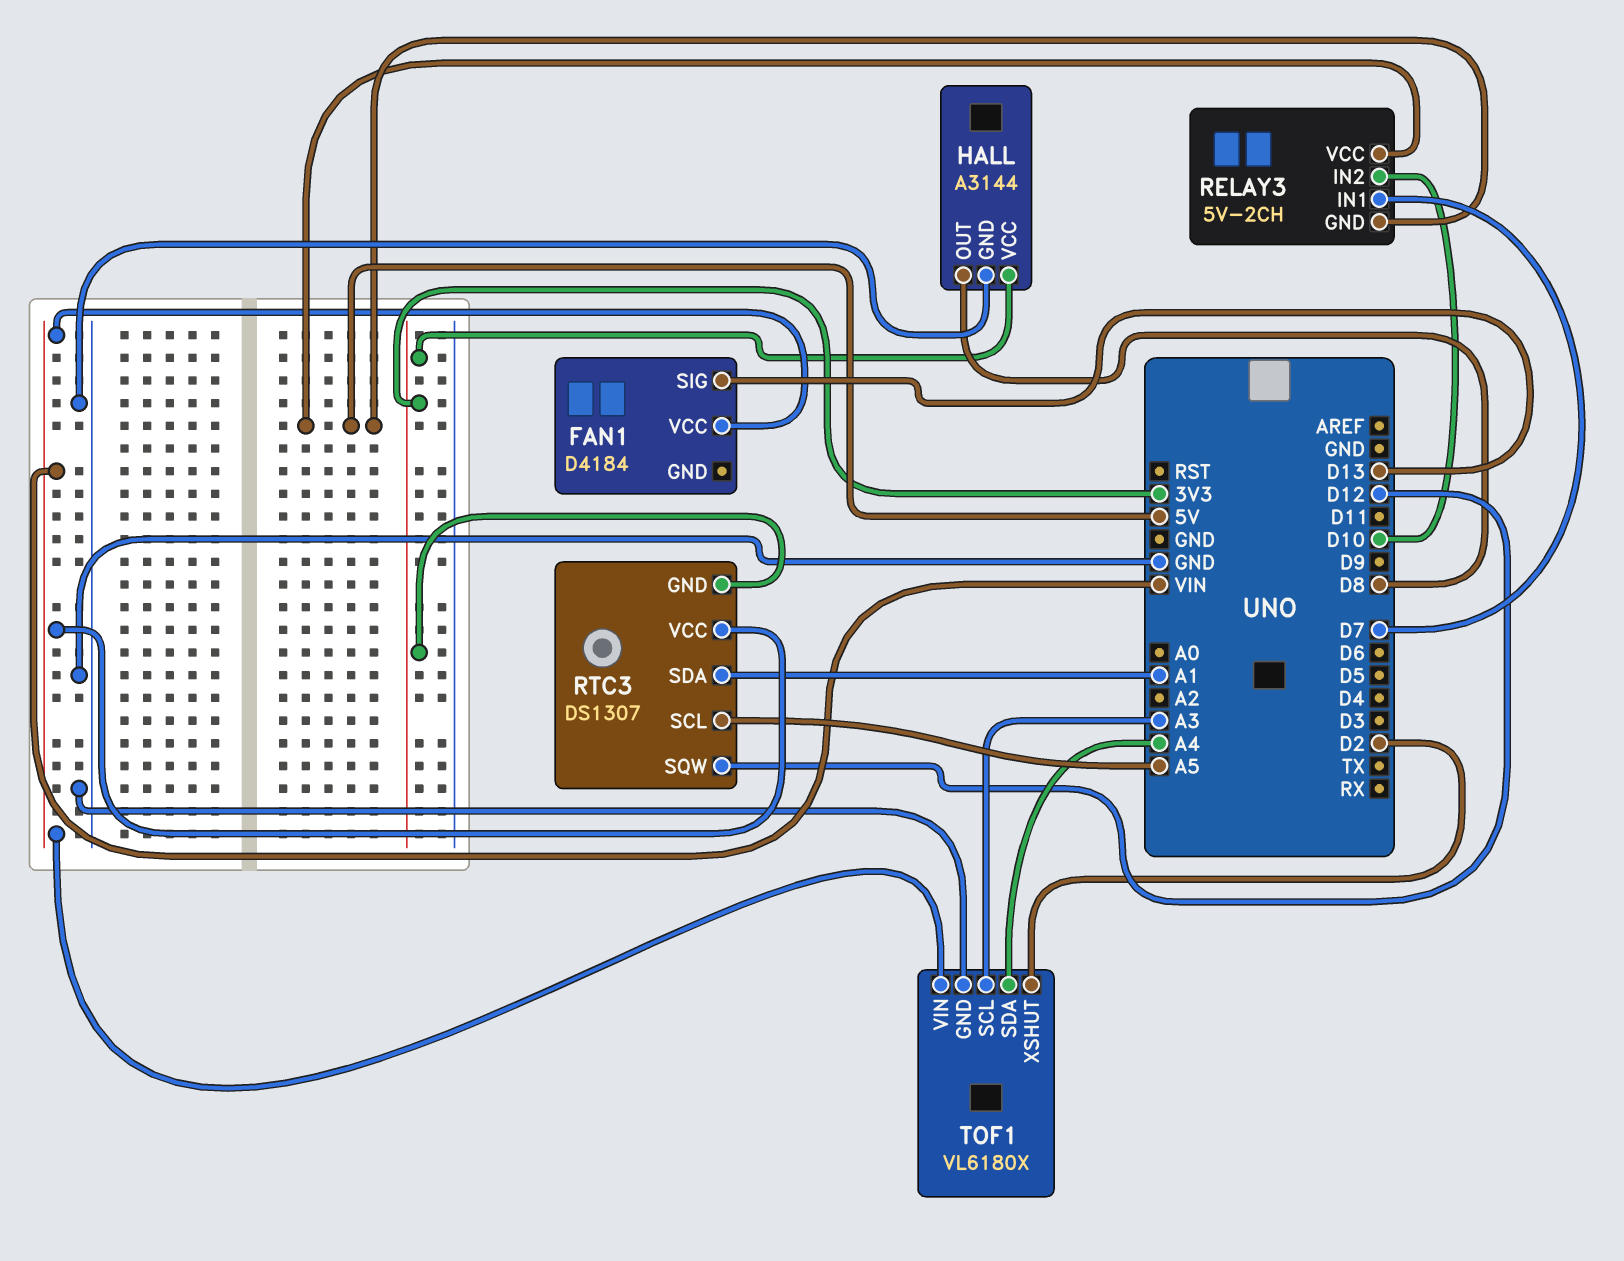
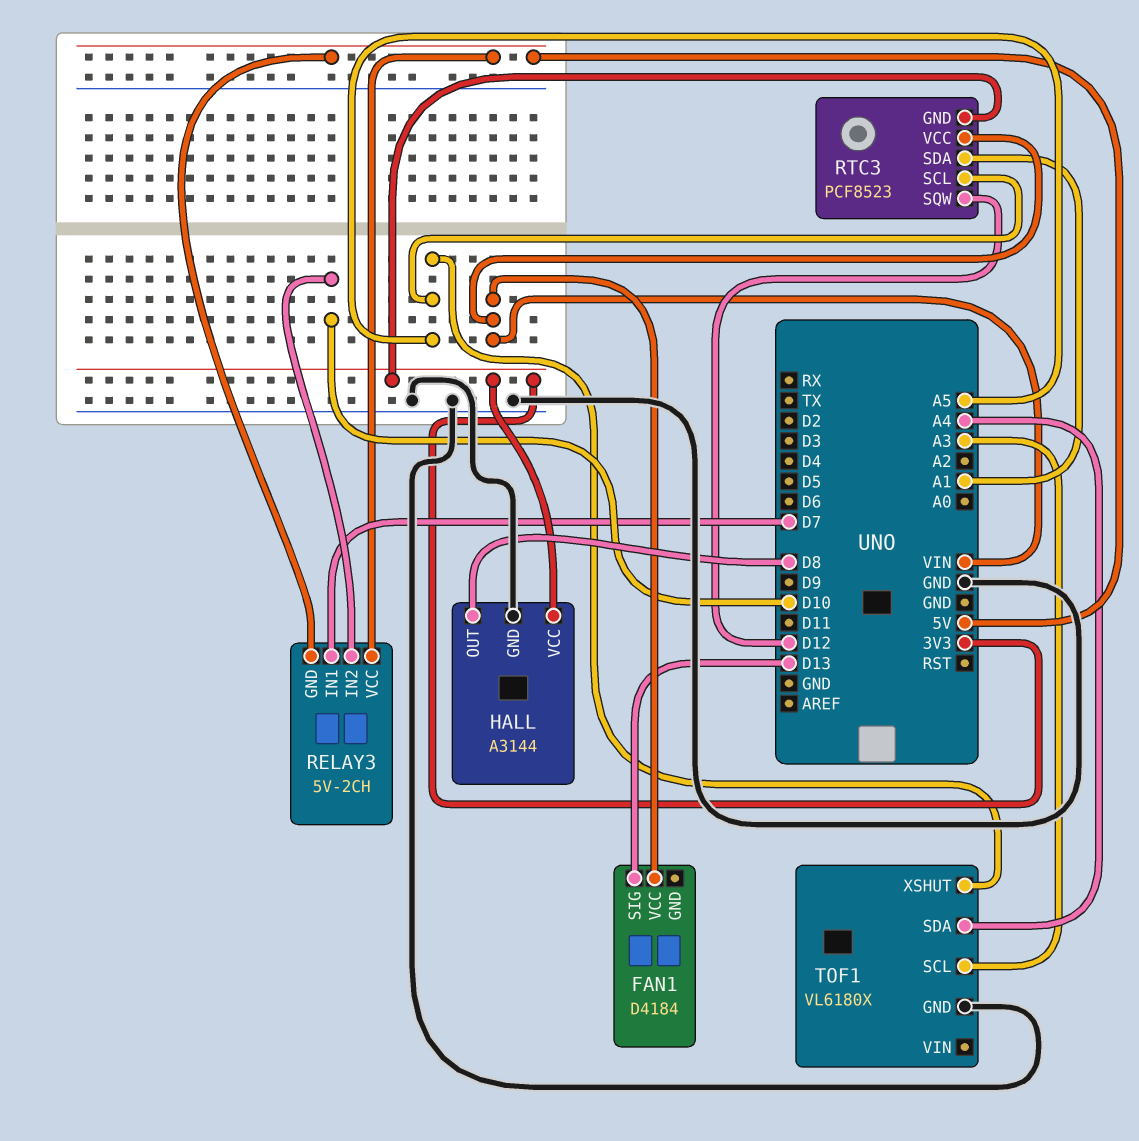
RTC3: DS1307 -> PCF8523
TOF1 pin VIN: VIN -> none
TOF1 pin XSHUT: D2 -> A5

